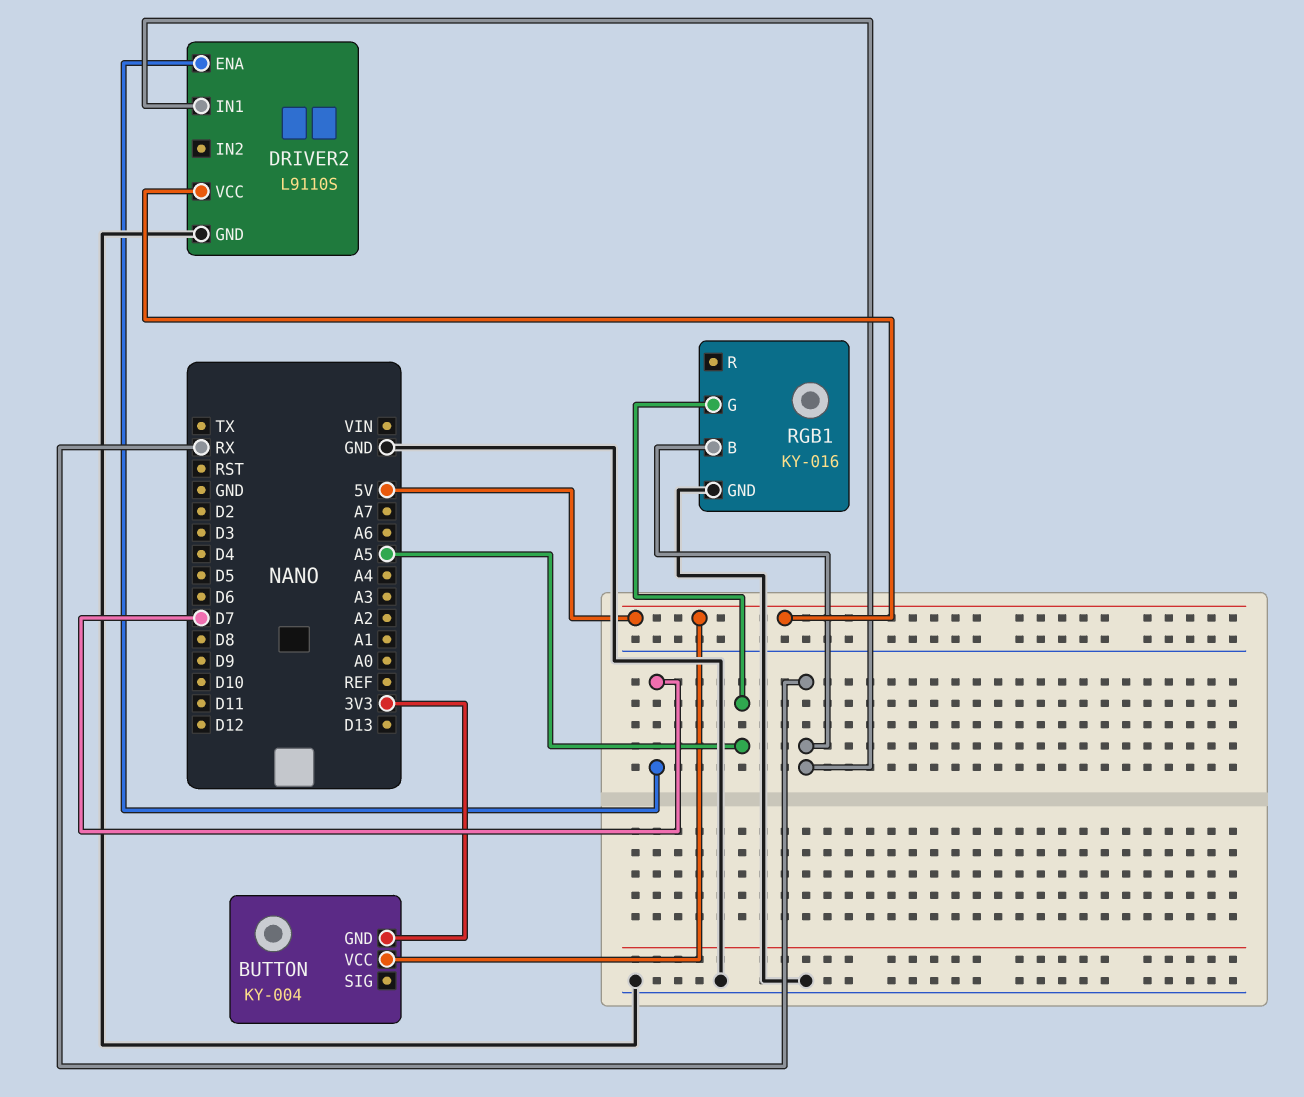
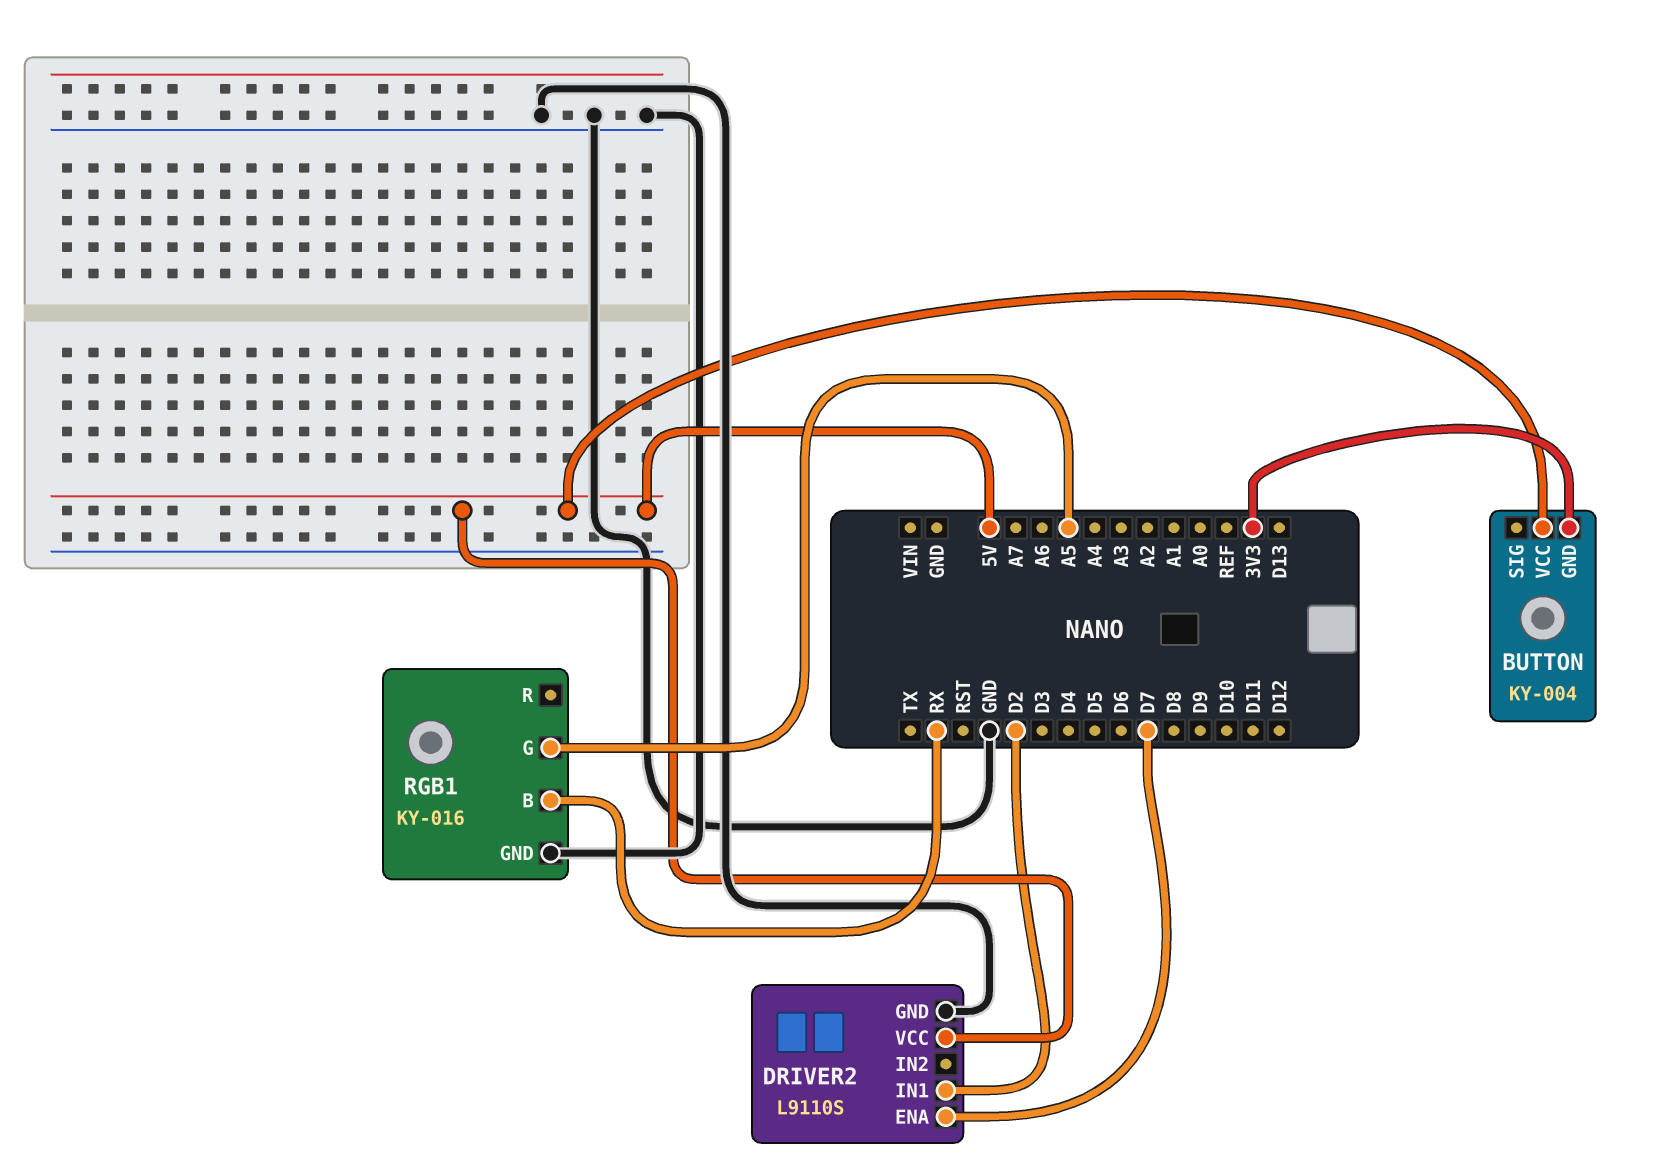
DRIVER2 pin IN1: RX -> D2

